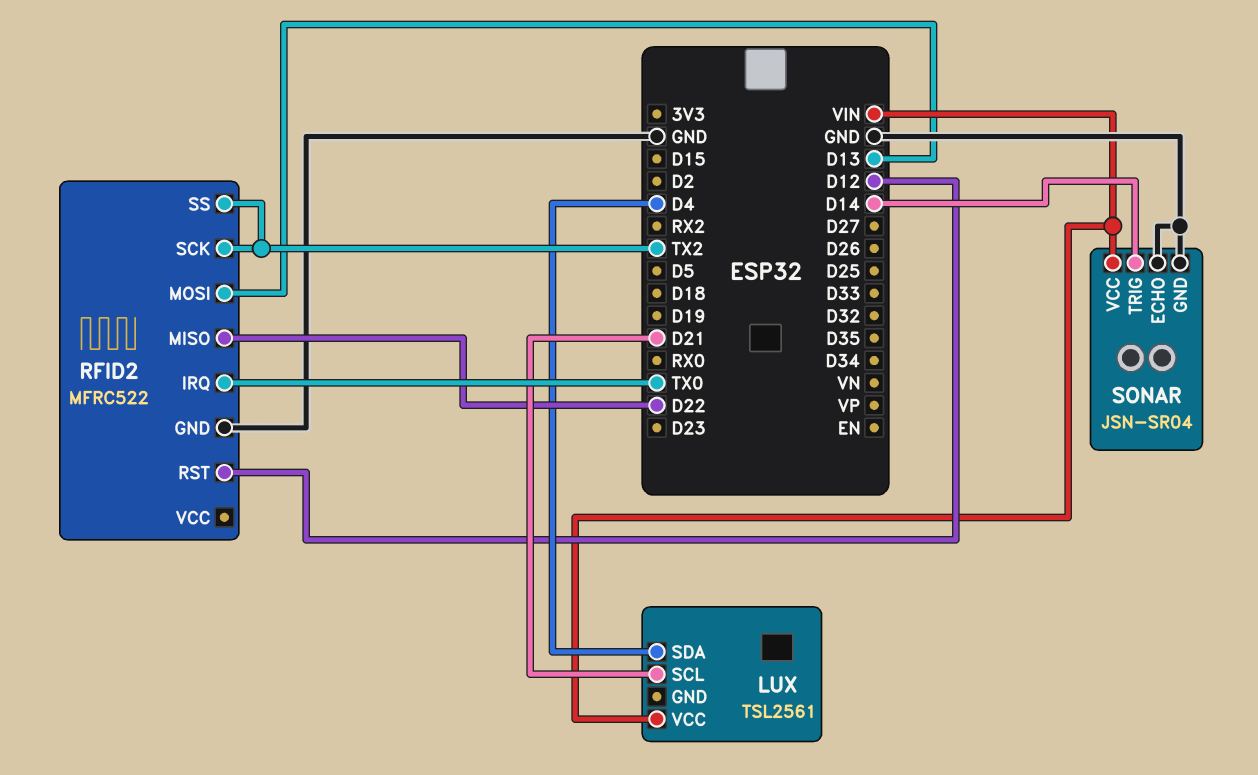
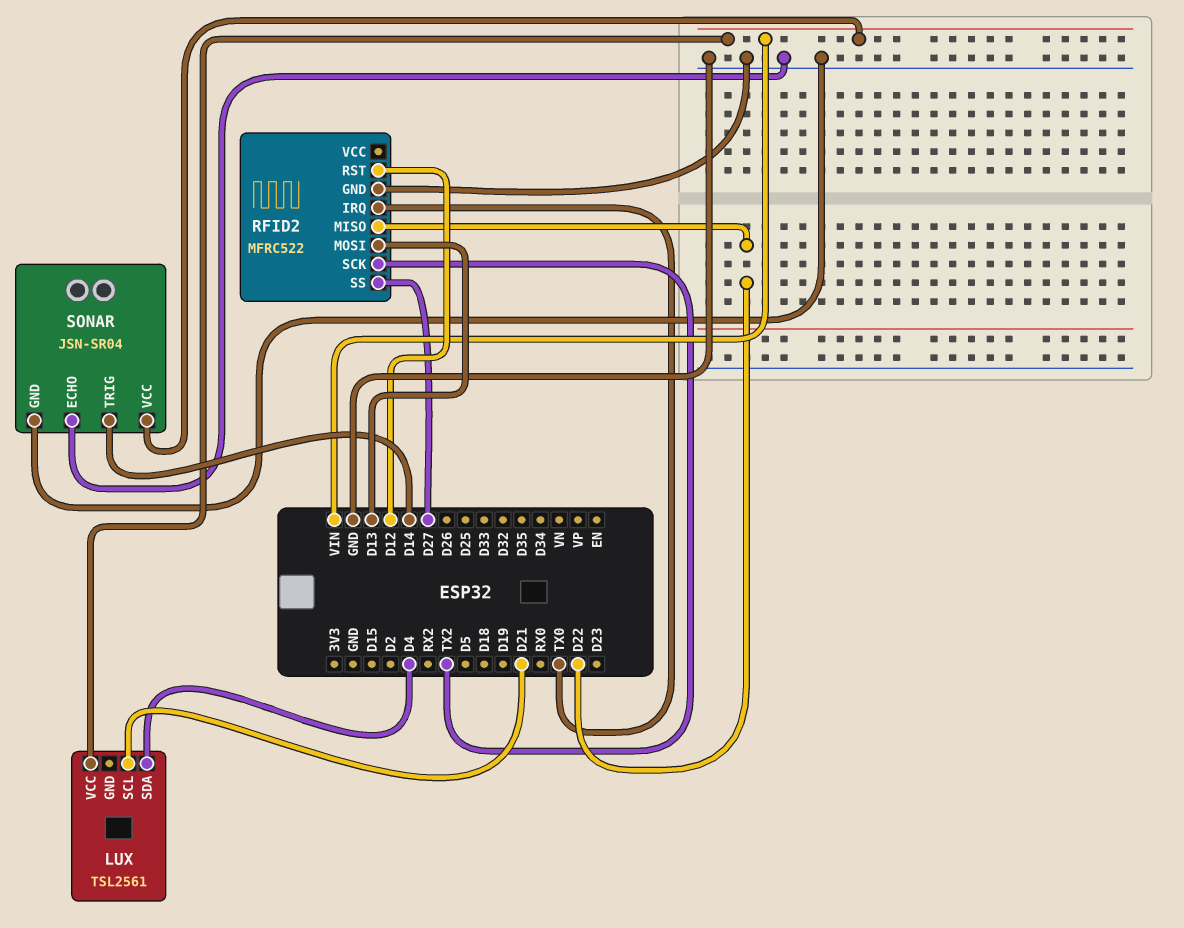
RFID2 pin SS: TX2 -> D27

